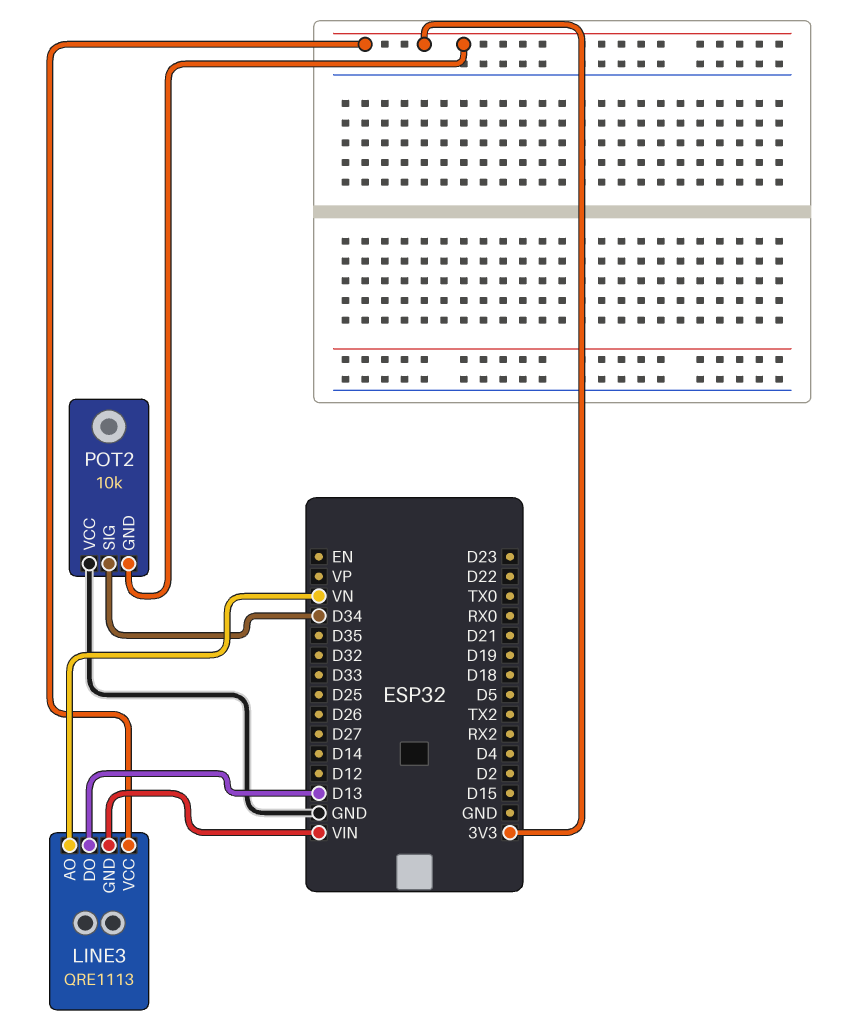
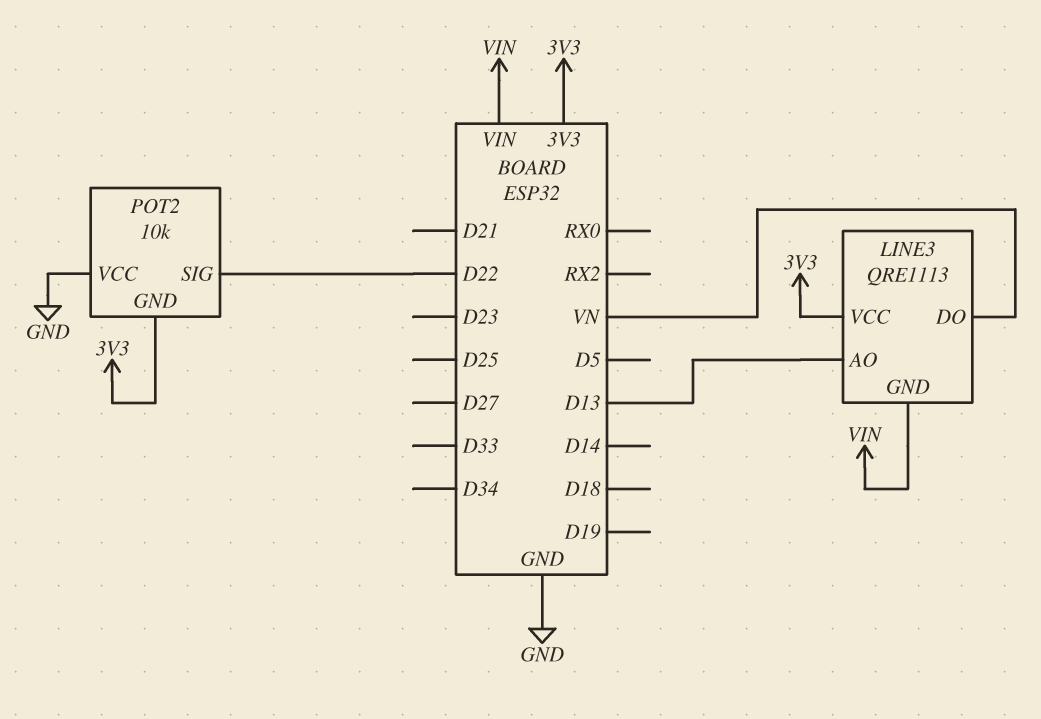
LINE3 pin AO: VN -> D13
LINE3 pin DO: D13 -> VN
POT2 pin SIG: D34 -> D22

